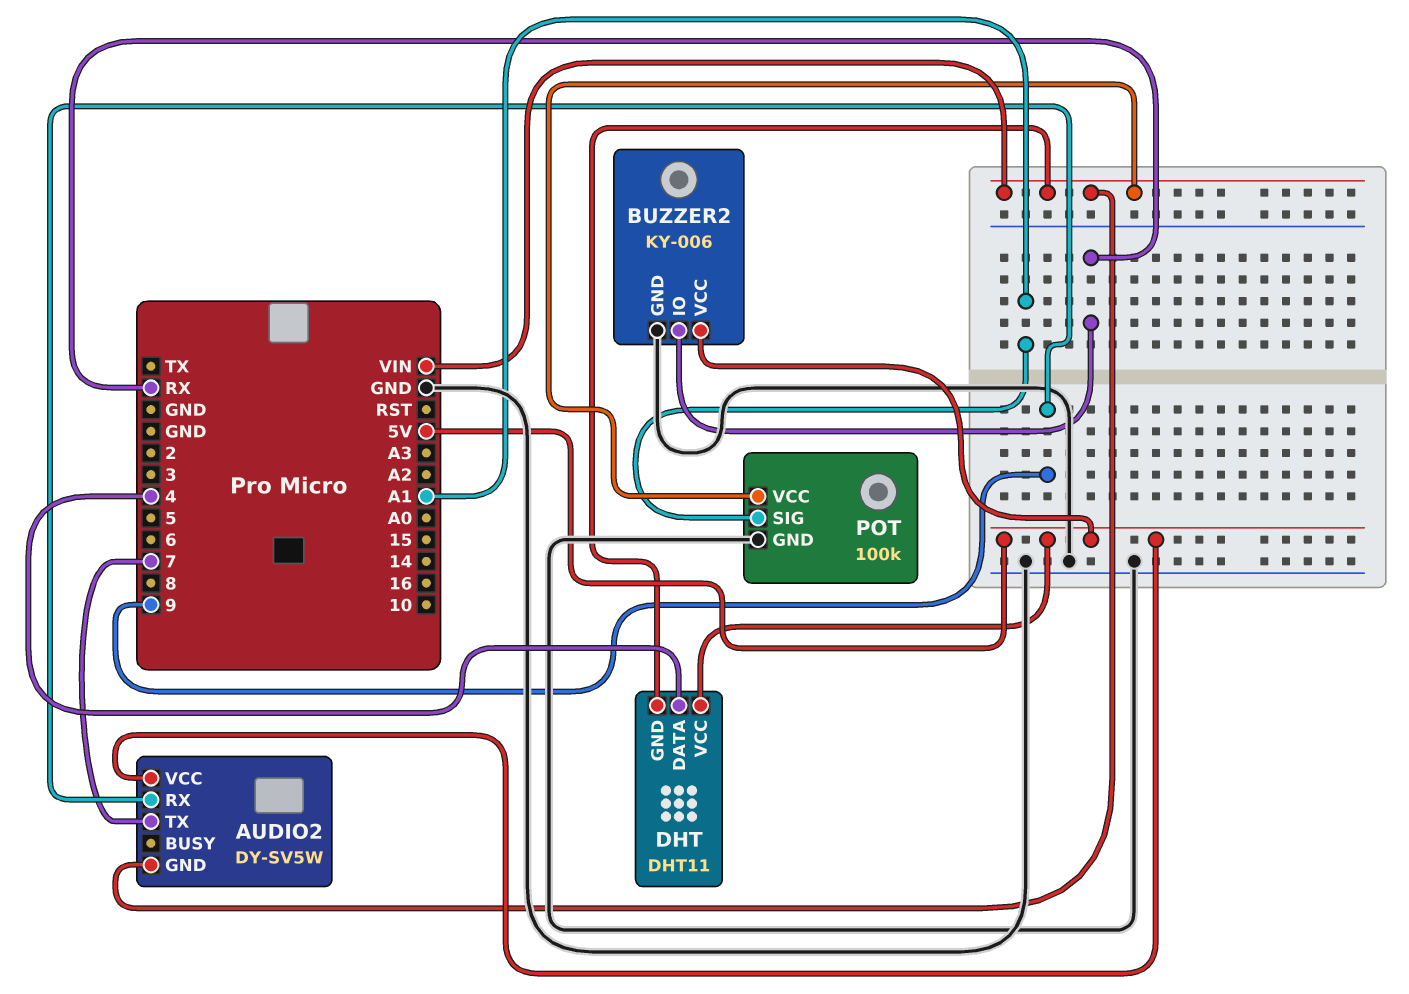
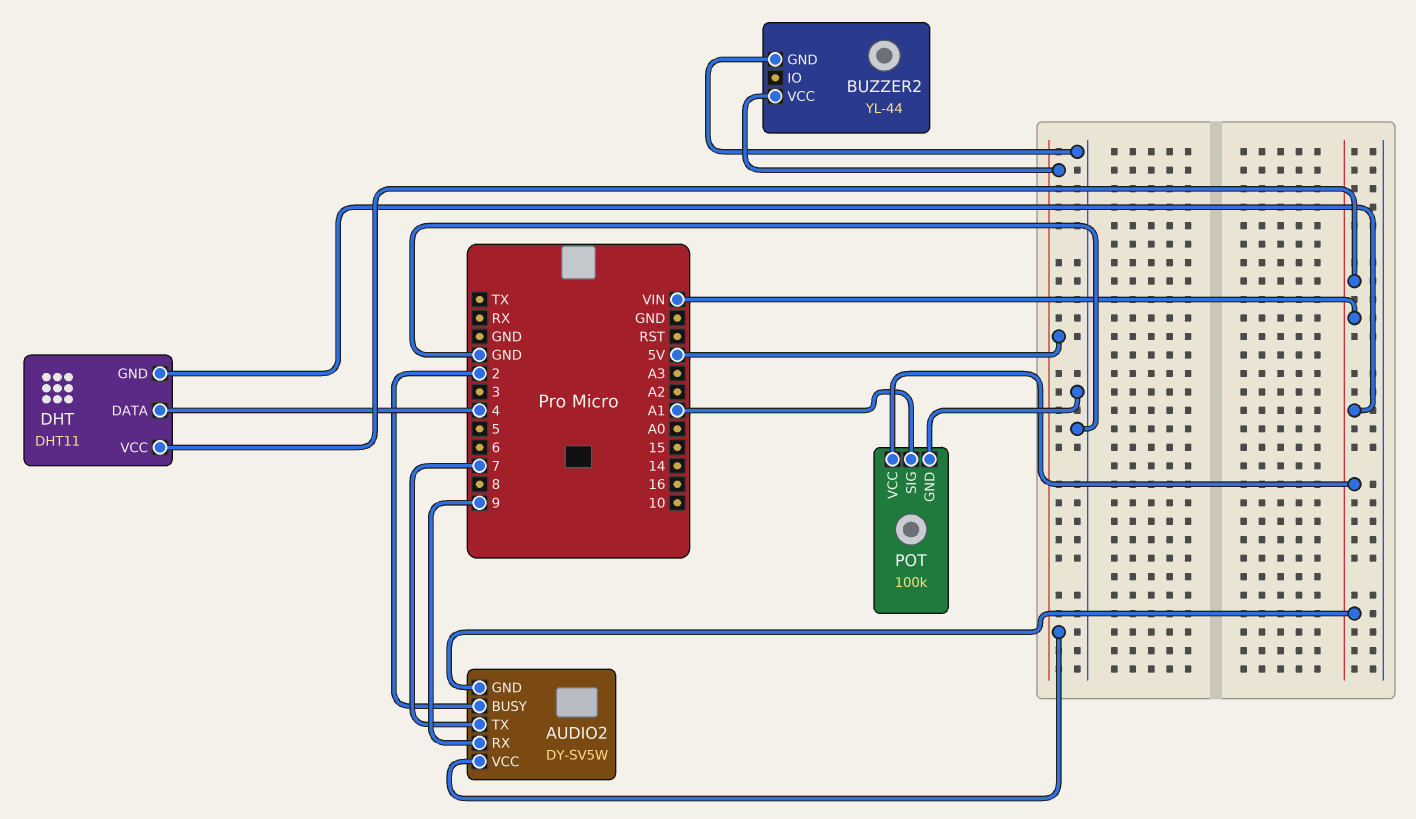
AUDIO2 pin BUSY: none -> 2
BUZZER2: KY-006 -> YL-44
BUZZER2 pin IO: RX -> none
DHT pin VCC: 5V -> VIN

